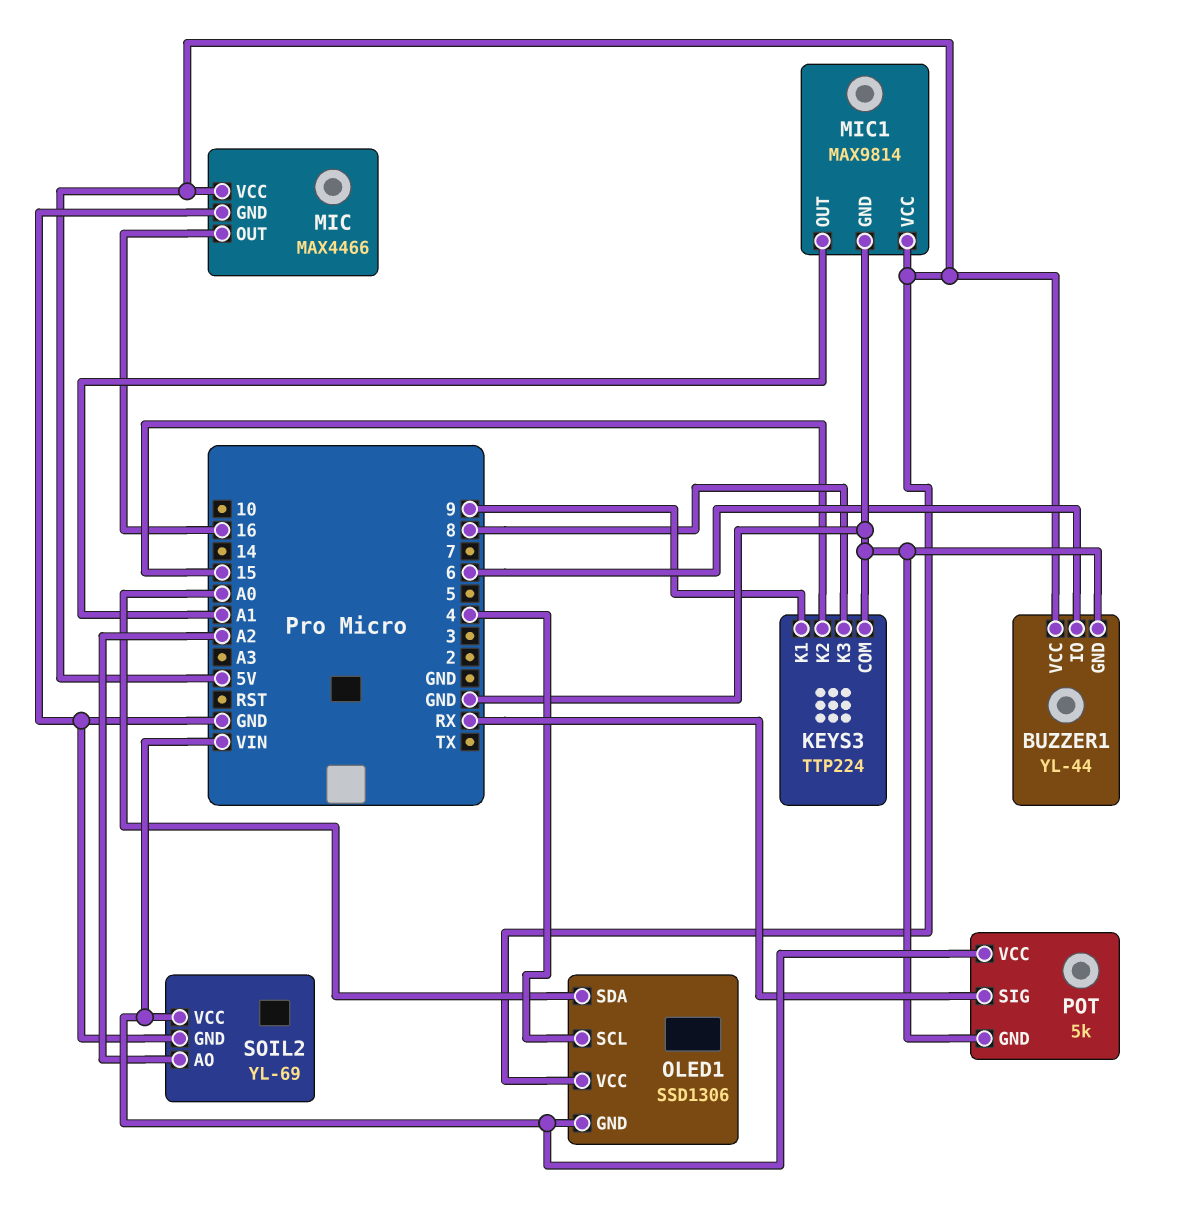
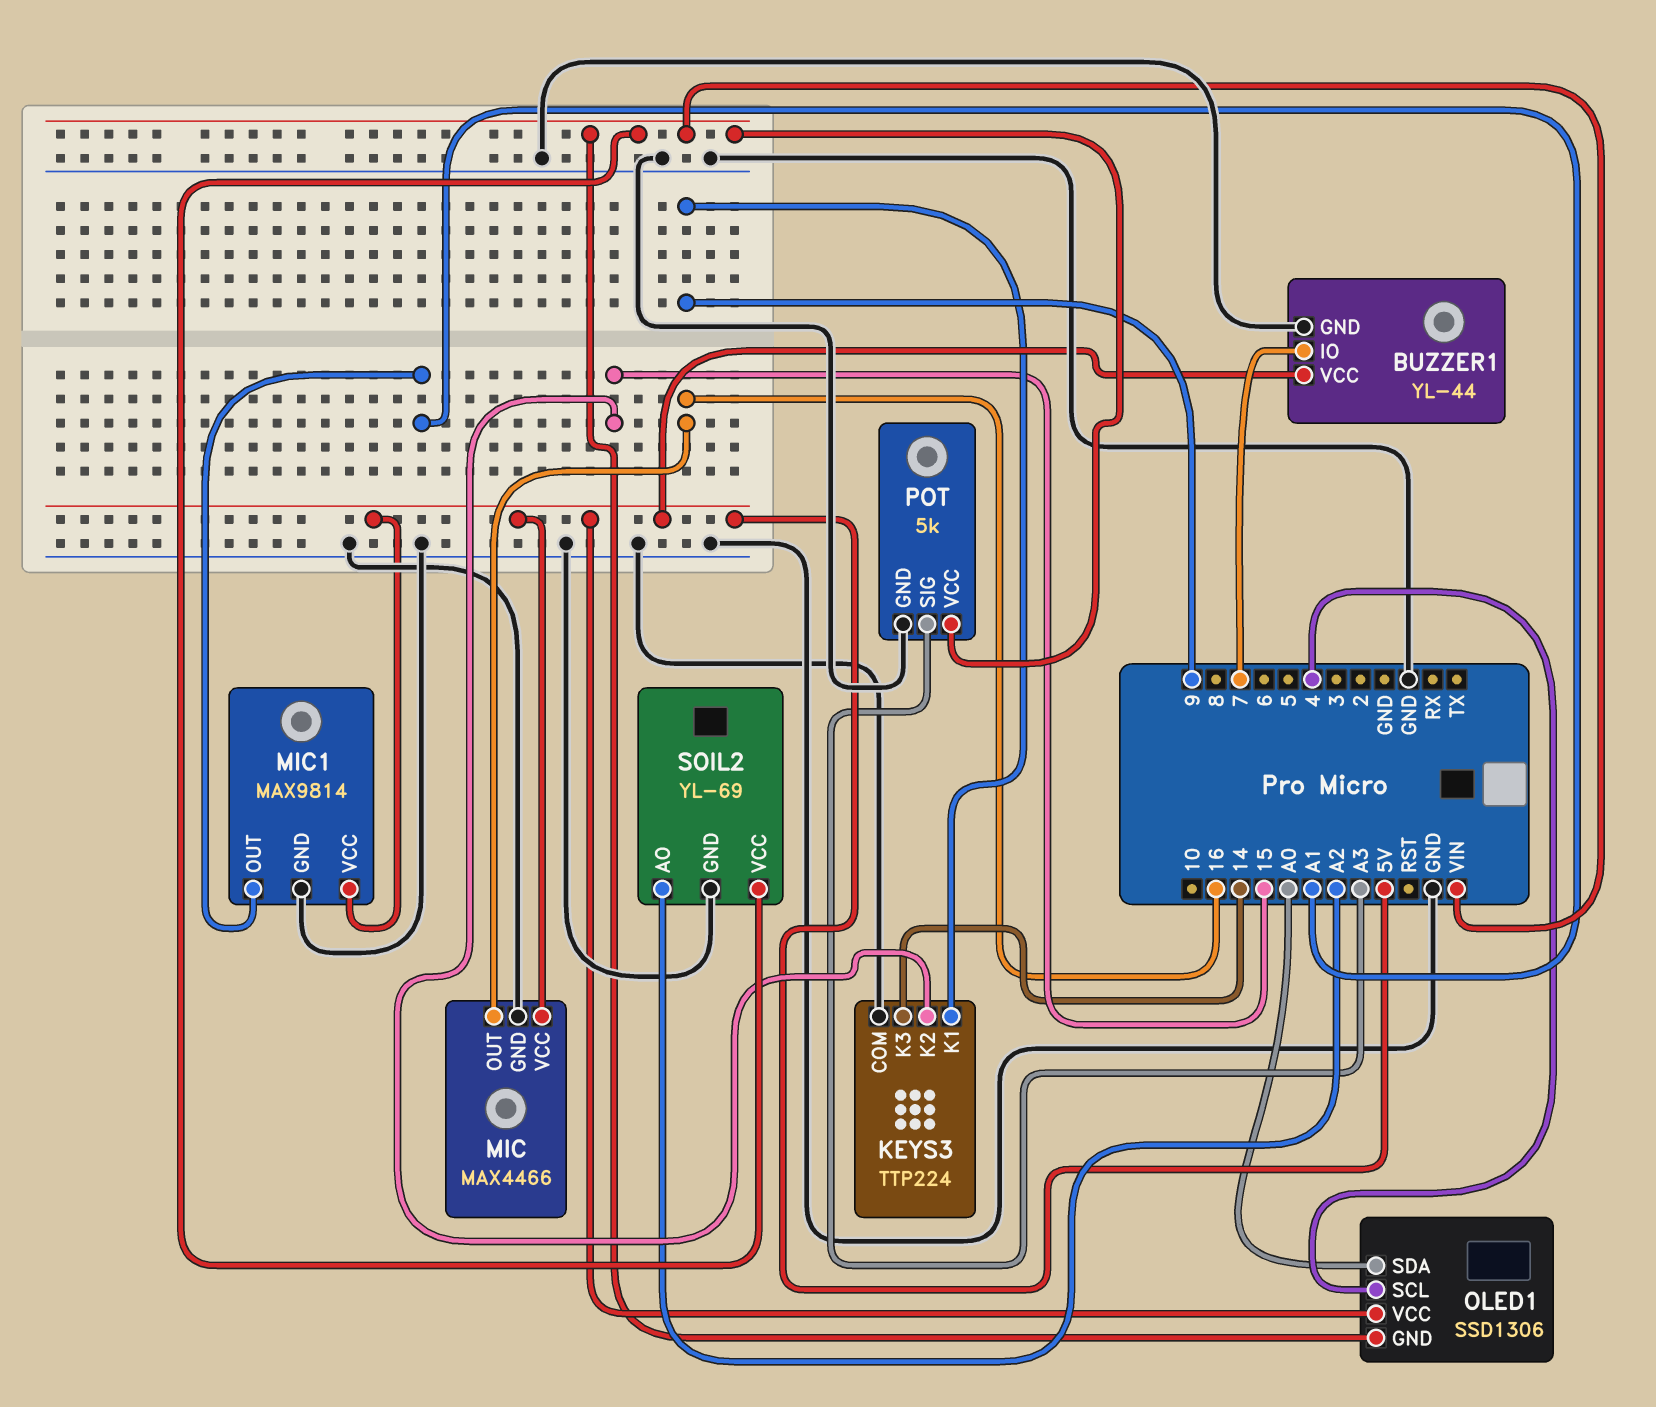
BUZZER1 pin IO: 6 -> 7
KEYS3 pin K3: 8 -> 14
POT pin SIG: RX -> A3

